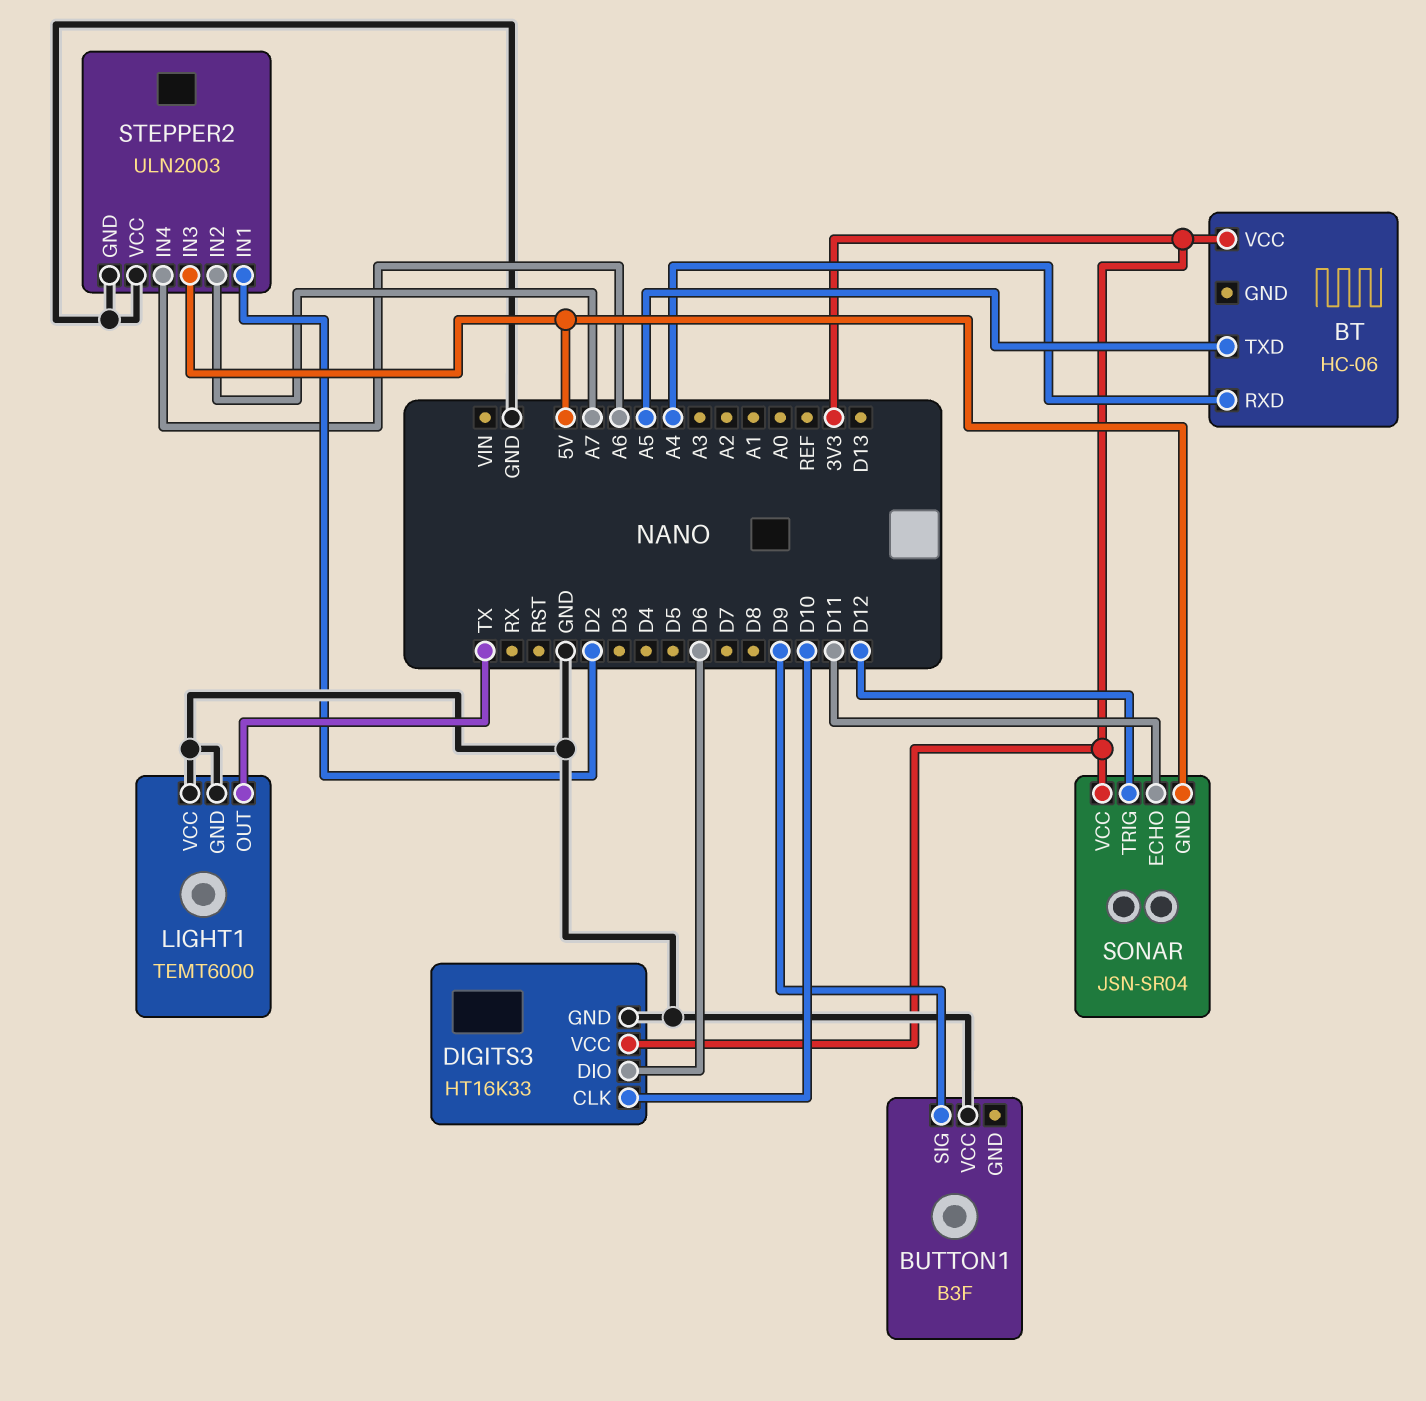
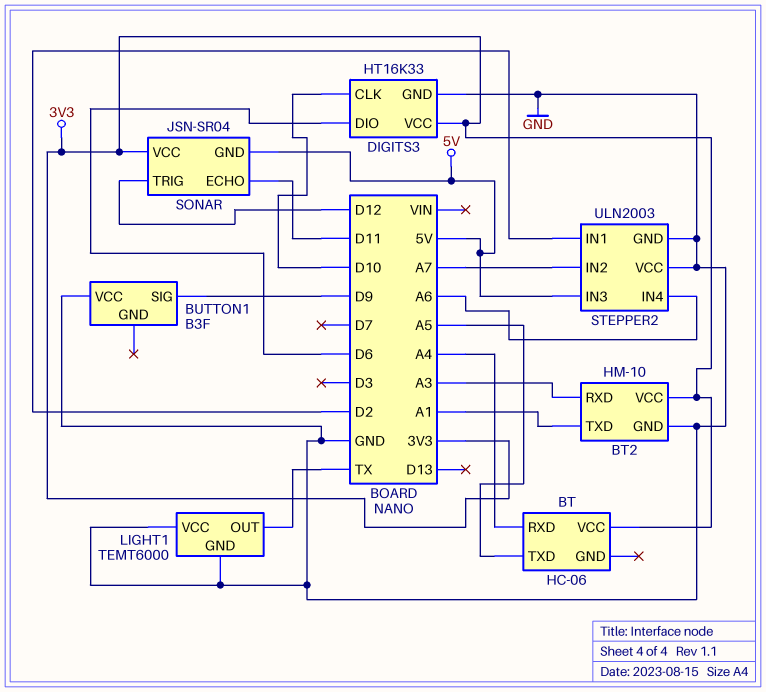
BT2: none -> HM-10
BT2 pin GND: none -> GND
BT2 pin RXD: none -> A3
BT2 pin TXD: none -> A1
BT2 pin VCC: none -> 3V3

